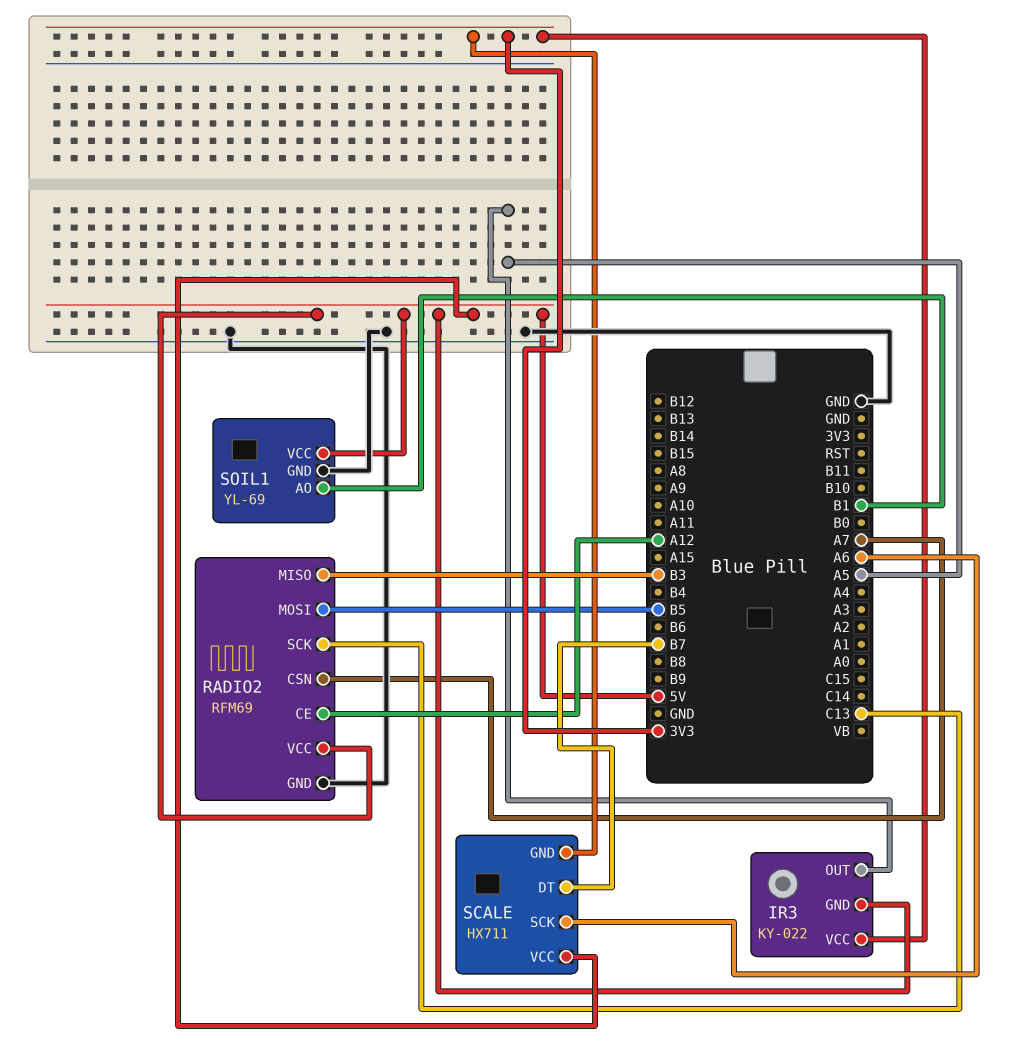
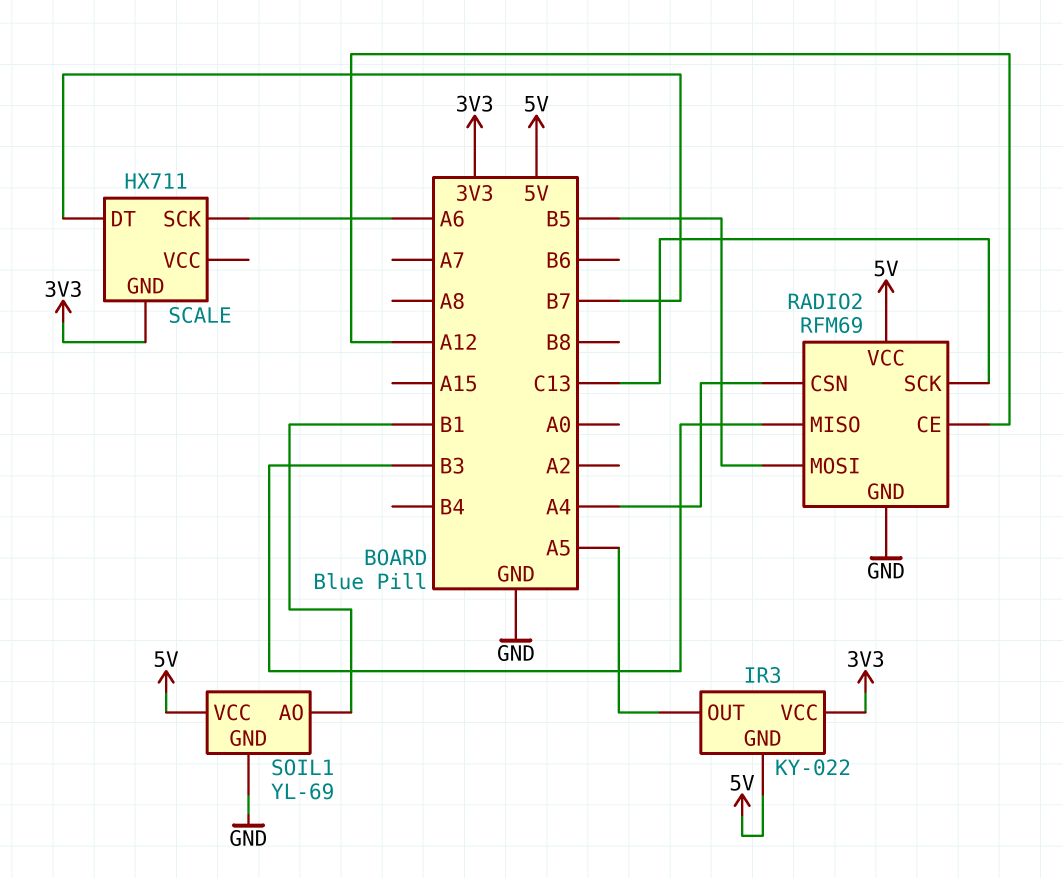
RADIO2 pin CSN: A7 -> A4
SCALE pin VCC: 5V -> none

